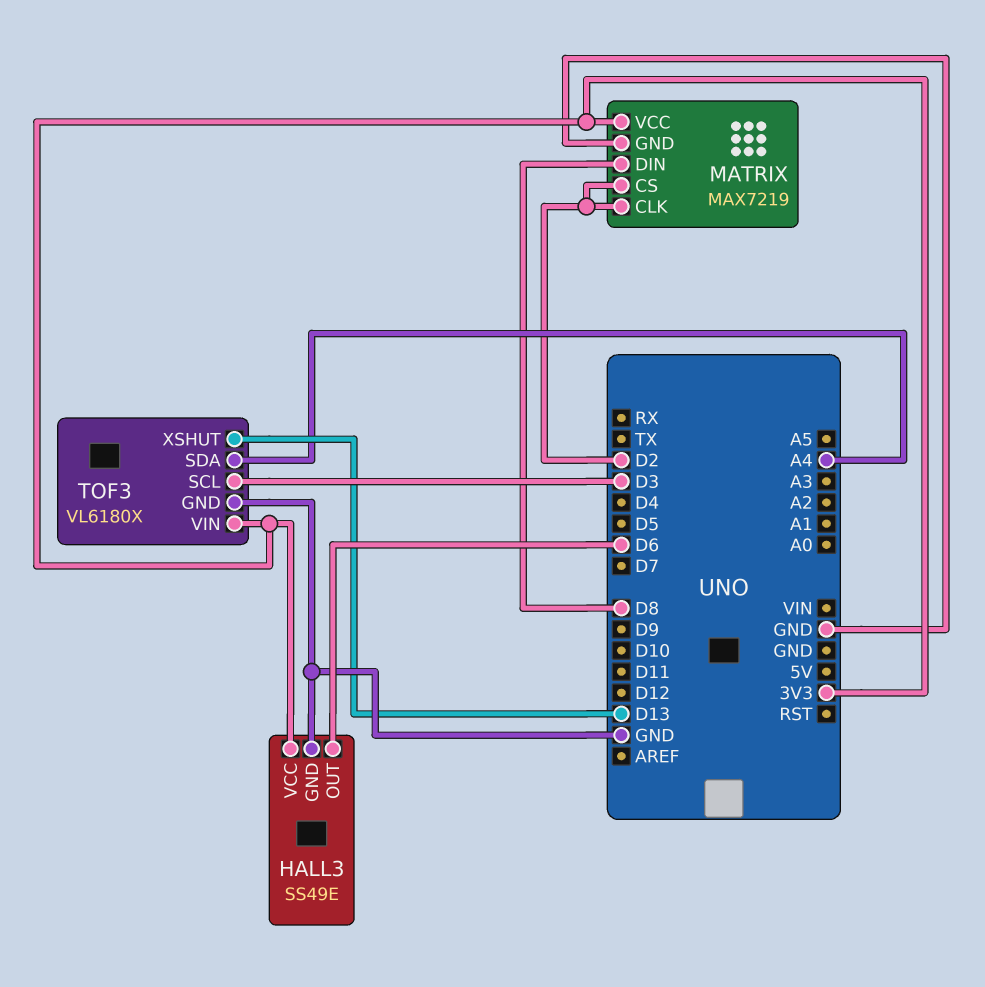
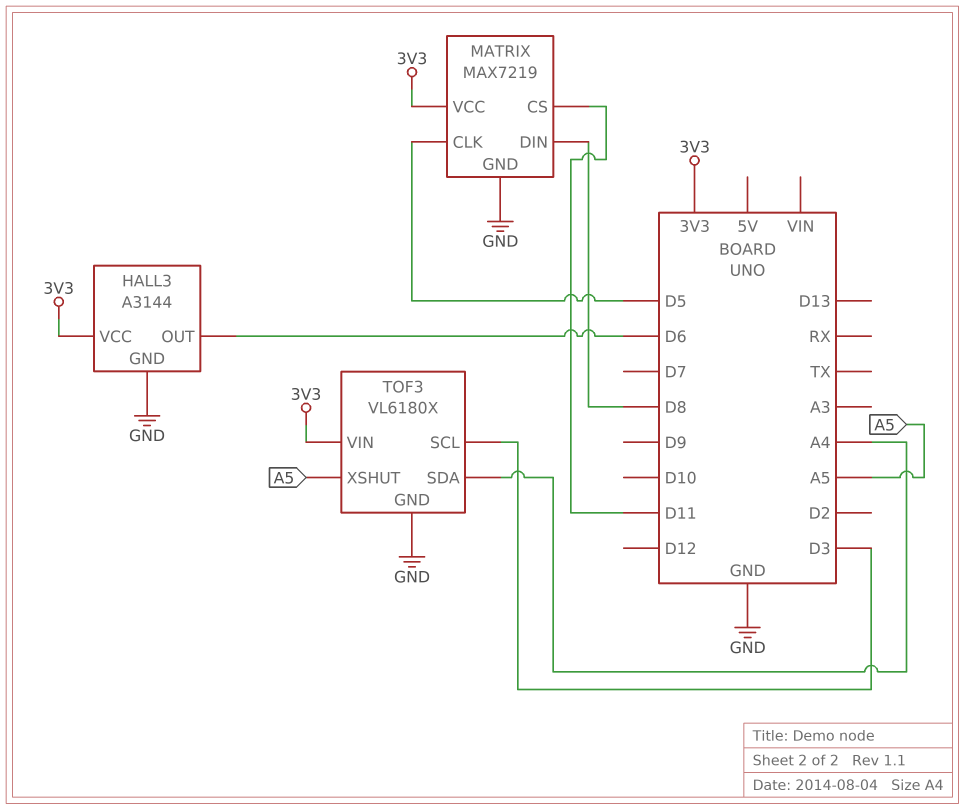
HALL3: SS49E -> A3144
MATRIX pin CLK: D2 -> D5
MATRIX pin CS: D2 -> D11
TOF3 pin XSHUT: D13 -> A5

